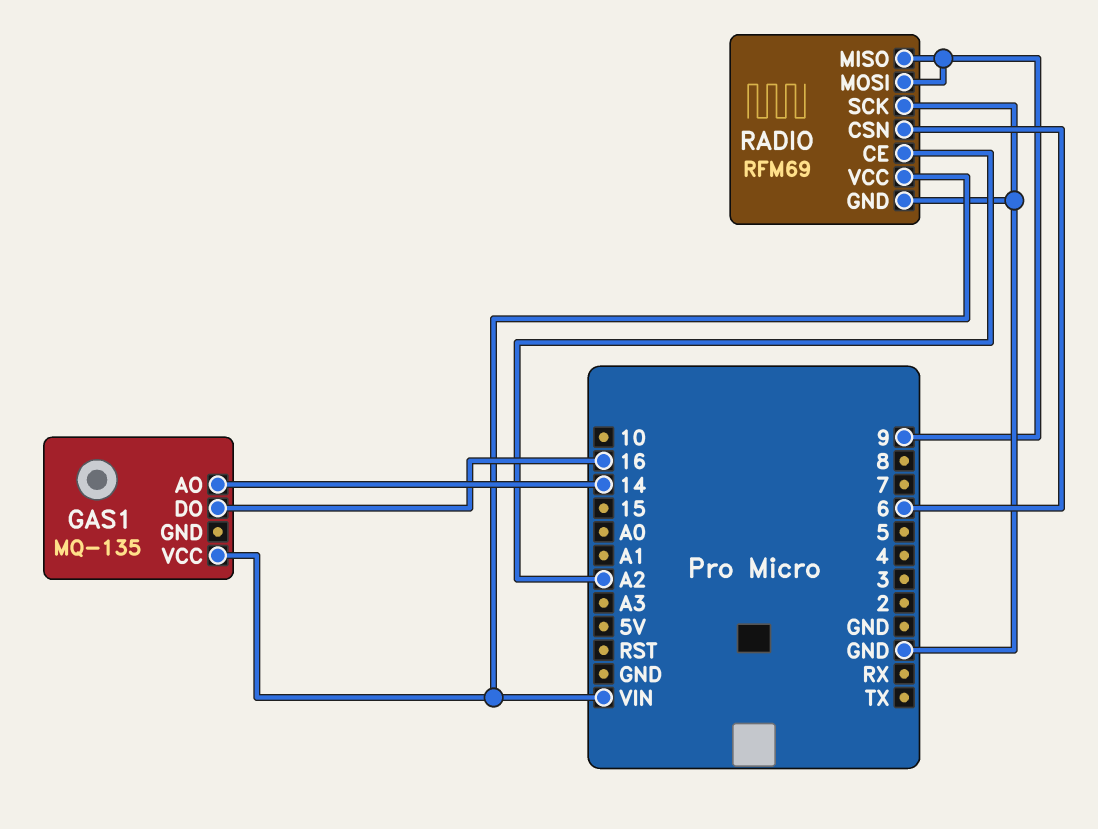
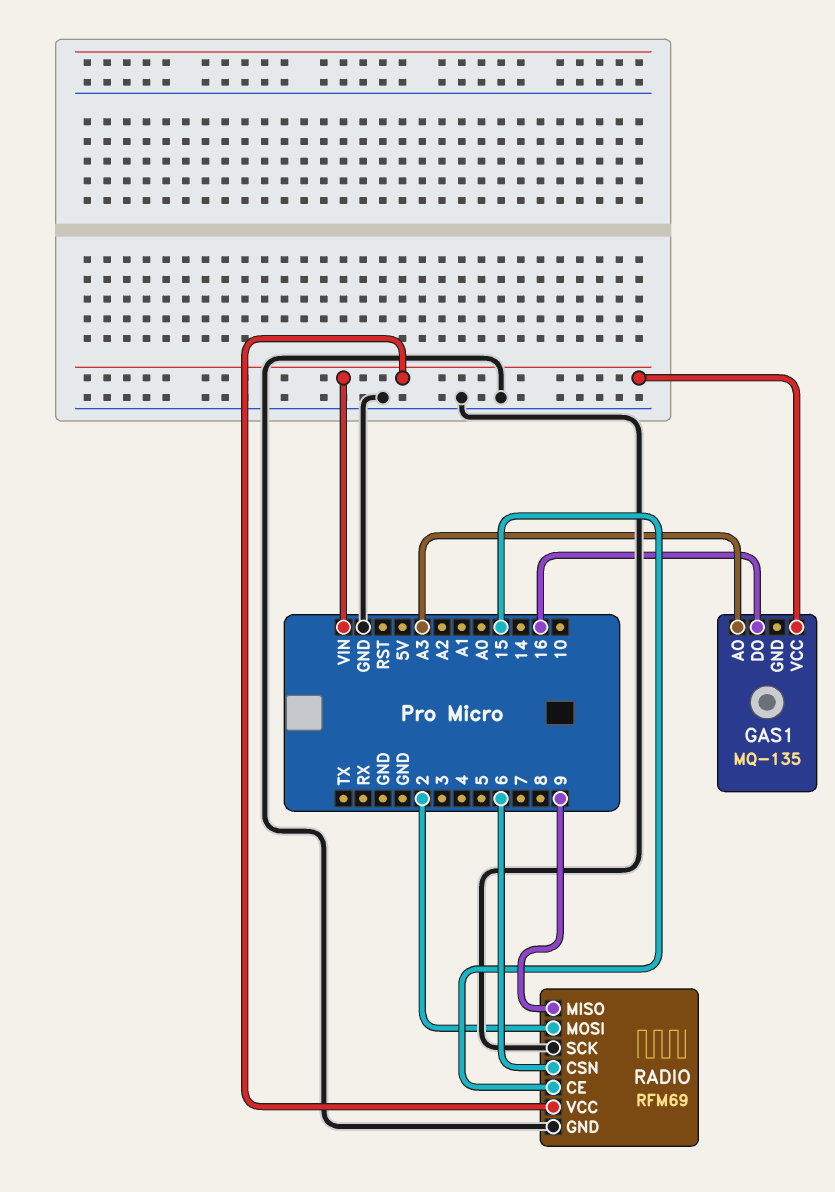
GAS1 pin AO: 14 -> A3
RADIO pin CE: A2 -> 15
RADIO pin MOSI: 9 -> 2

